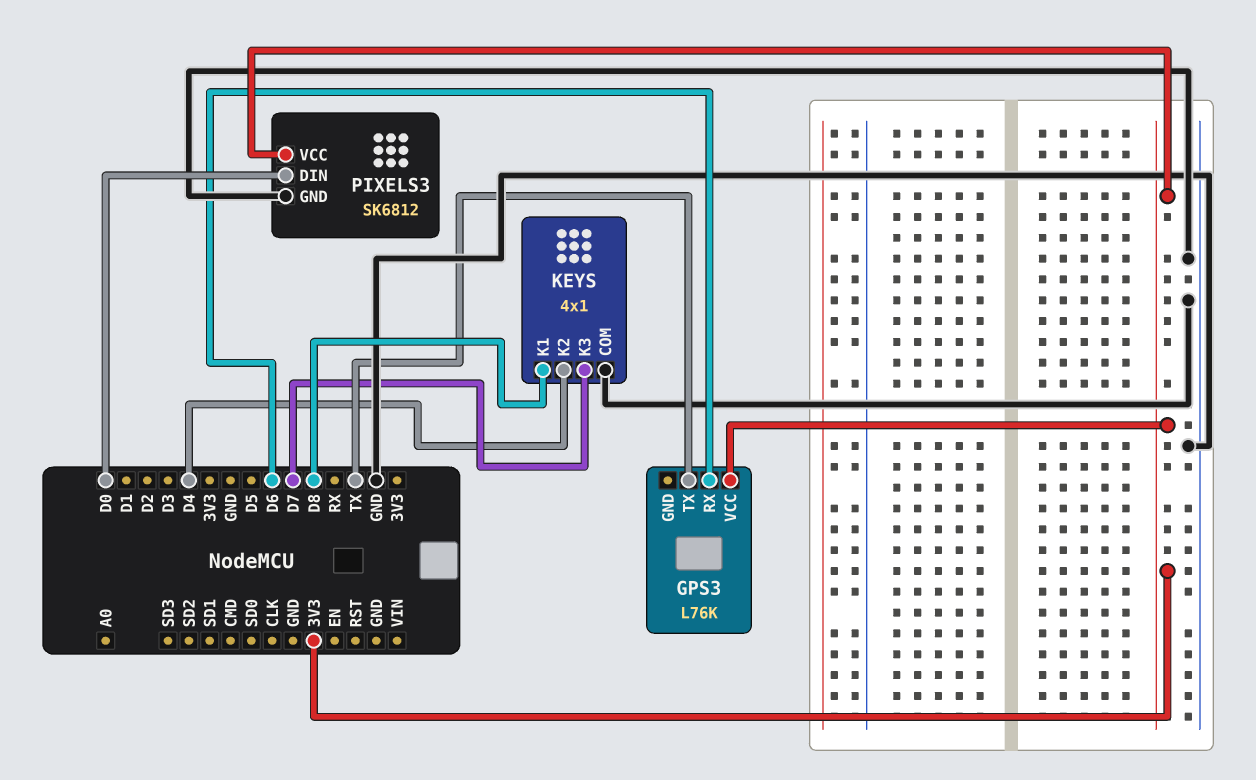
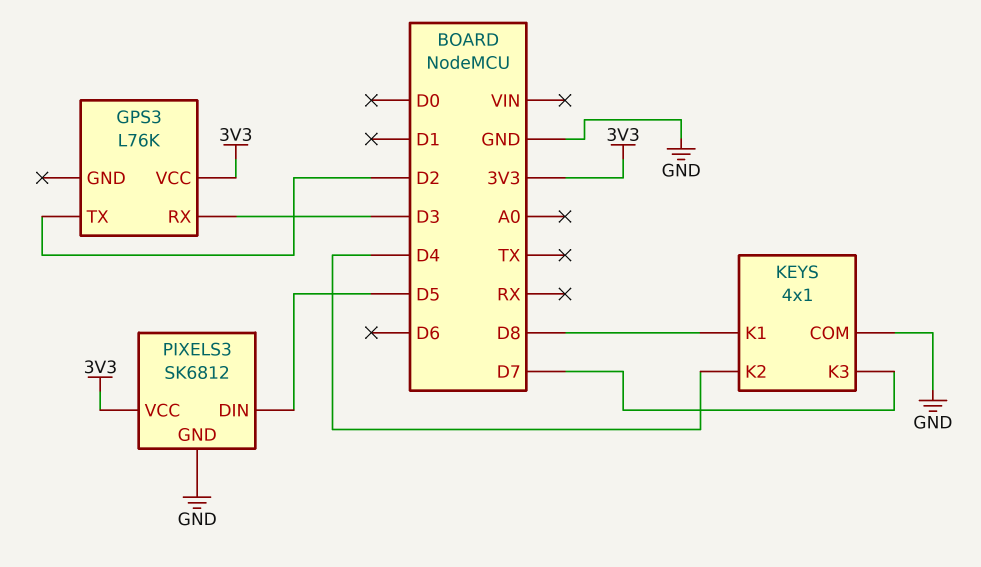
GPS3 pin RX: D6 -> D3
GPS3 pin TX: TX -> D2
PIXELS3 pin DIN: D0 -> D5

